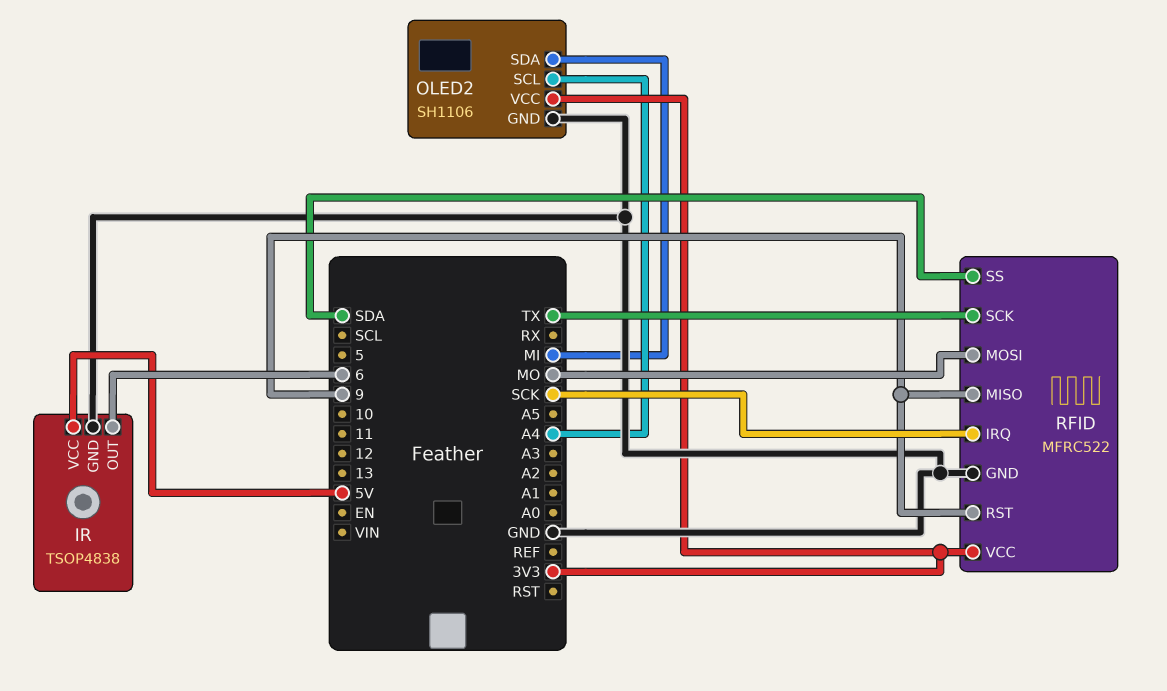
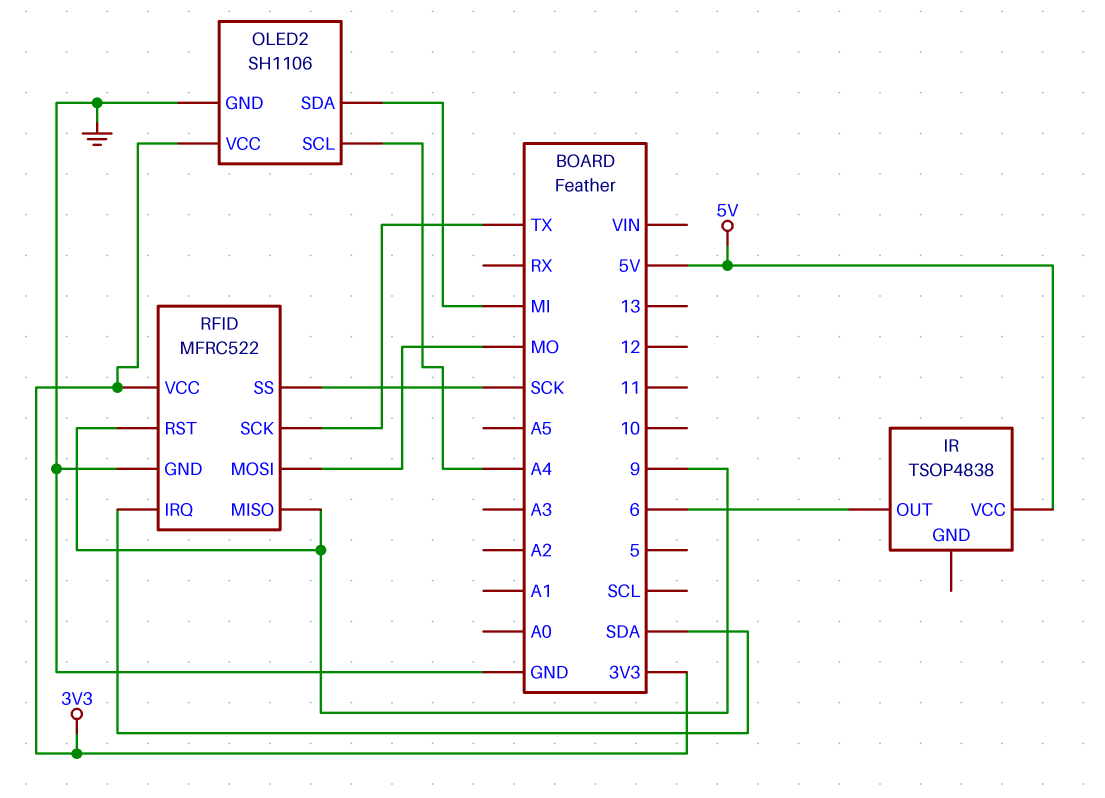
IR pin GND: GND -> none
RFID pin IRQ: SCK -> SDA
RFID pin SS: SDA -> SCK

